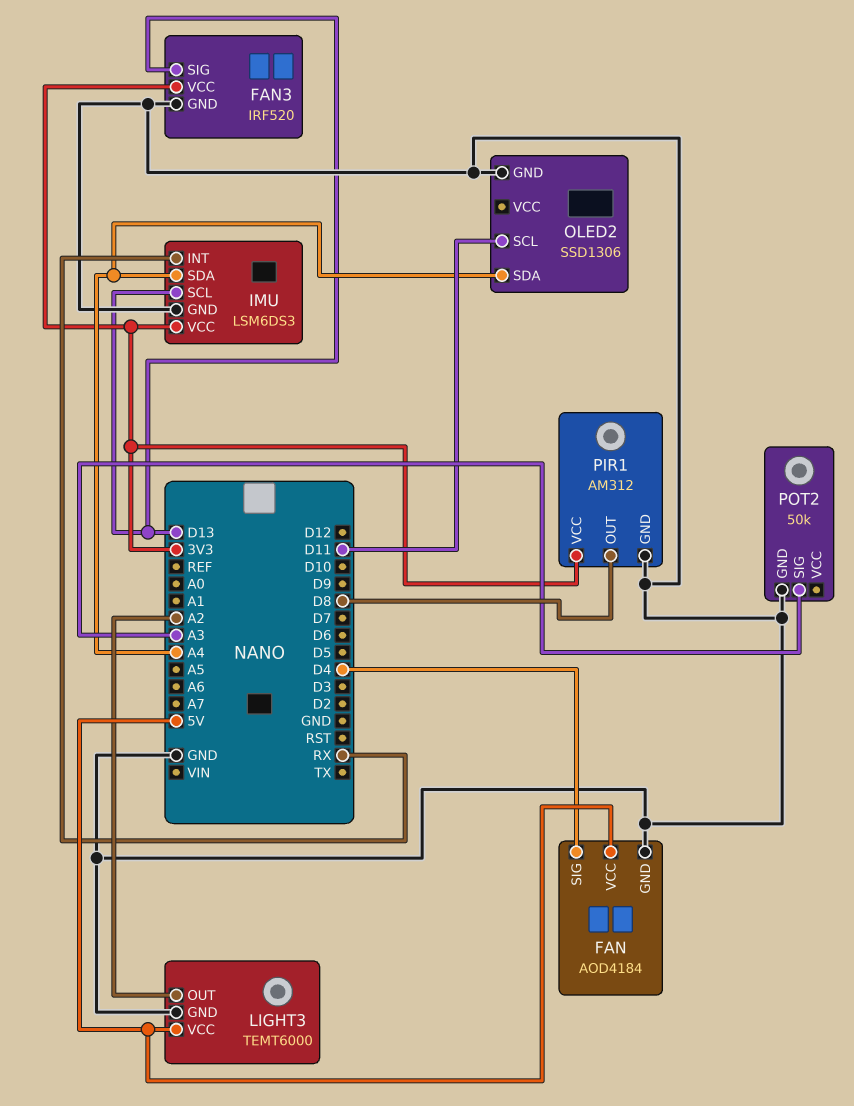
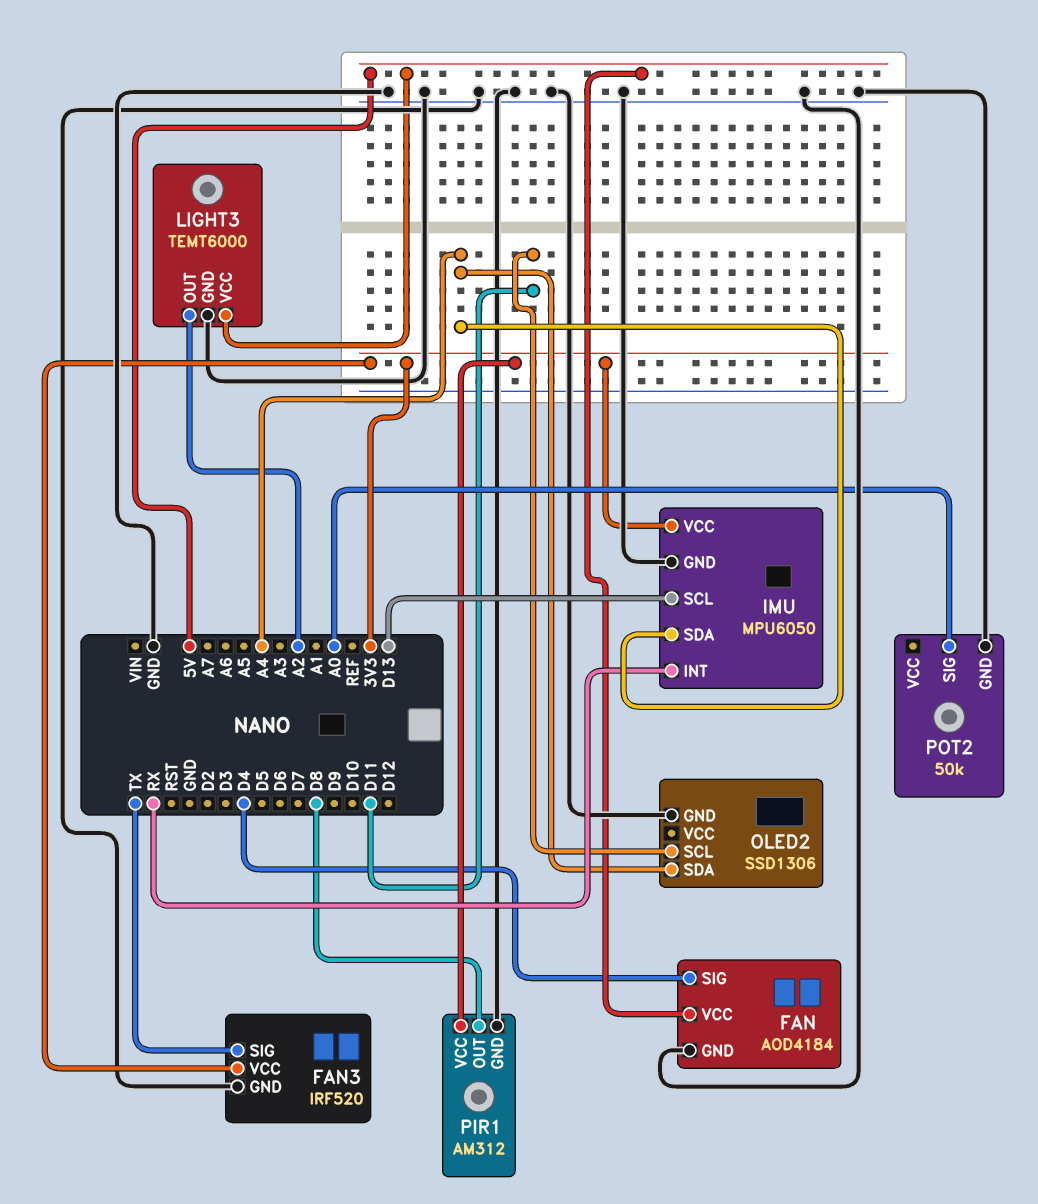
FAN3 pin SIG: D13 -> TX
IMU: LSM6DS3 -> MPU6050
POT2 pin SIG: A3 -> A0

